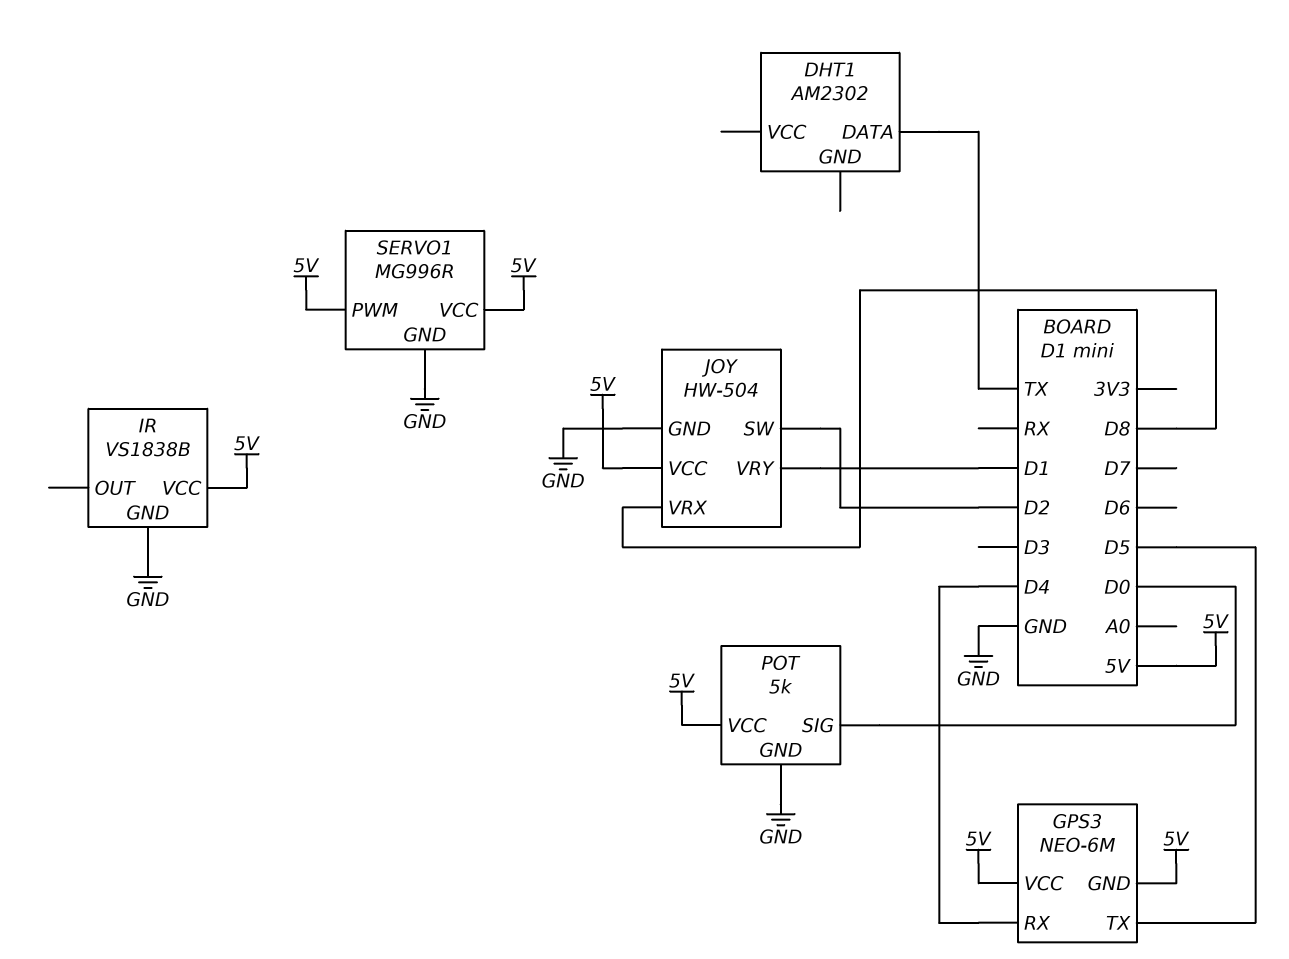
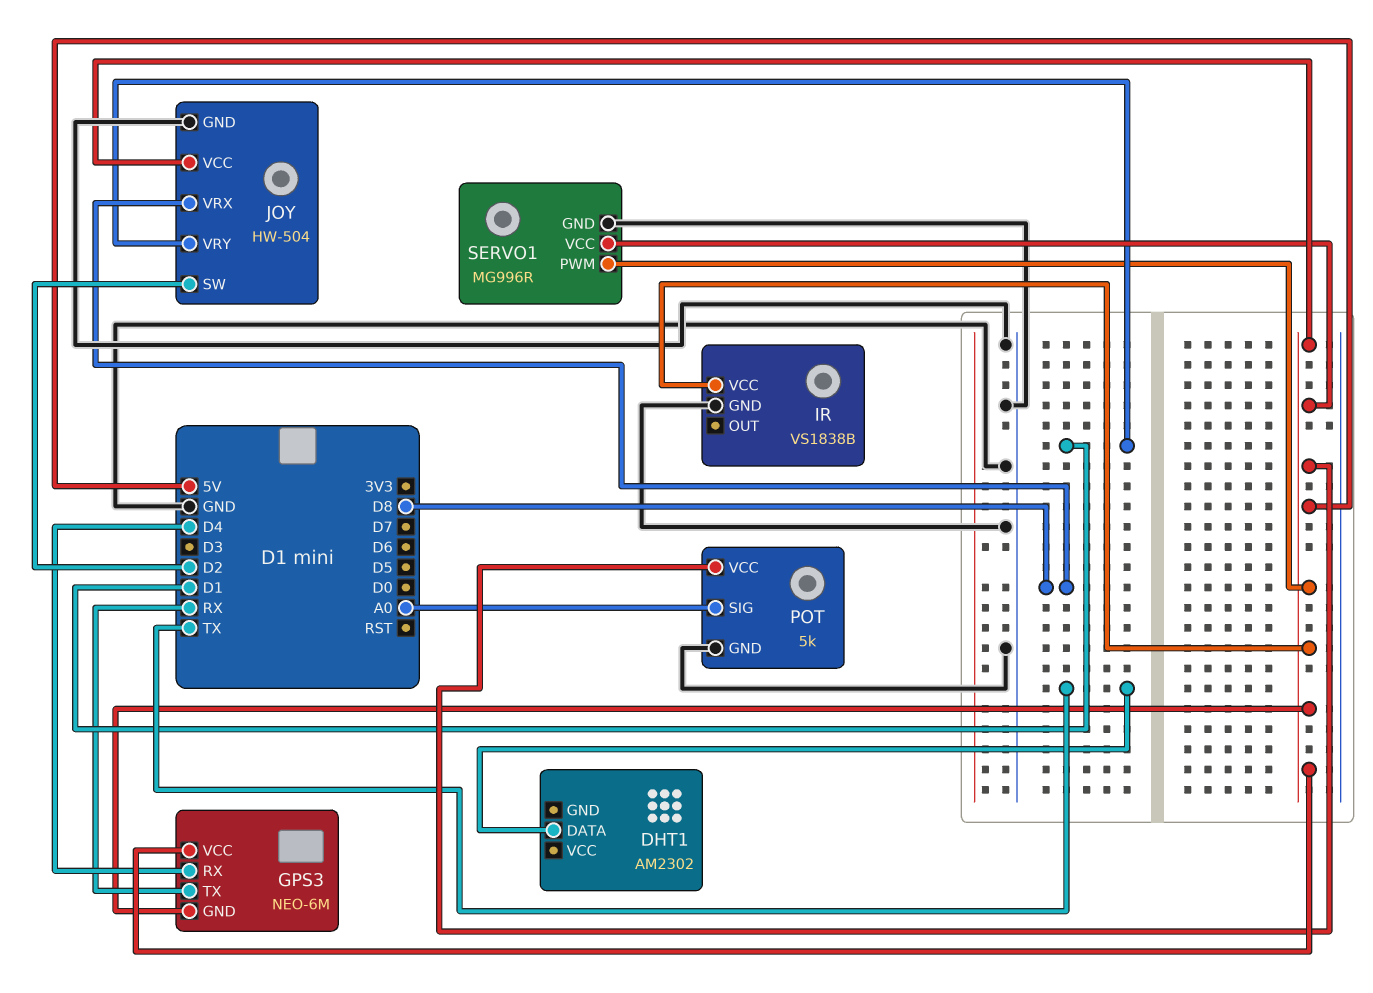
GPS3 pin TX: D5 -> RX
POT pin SIG: D0 -> A0

